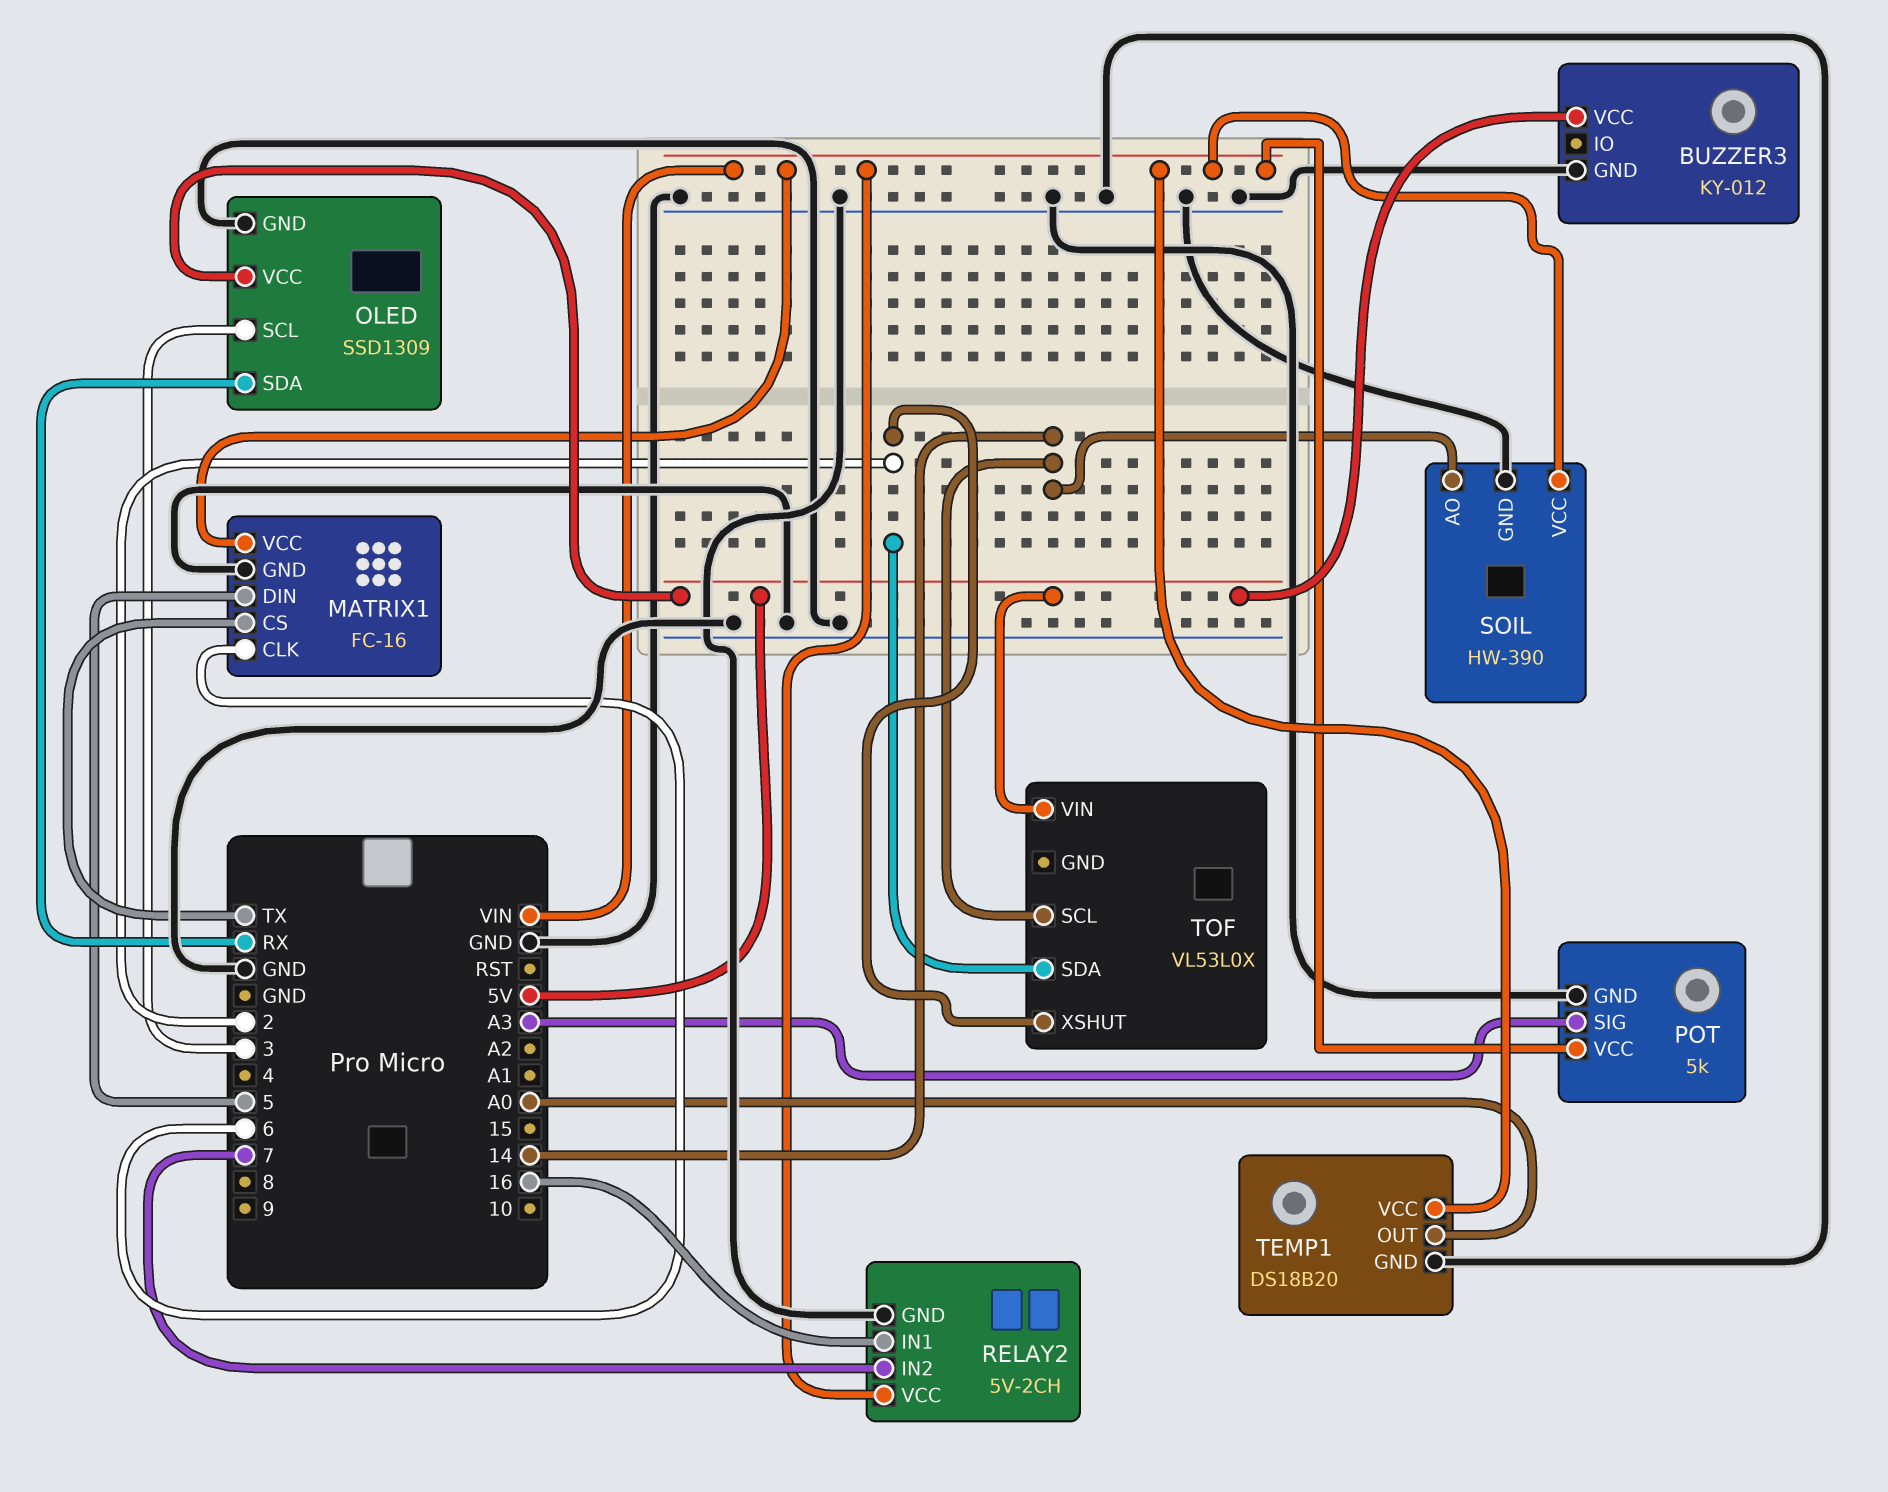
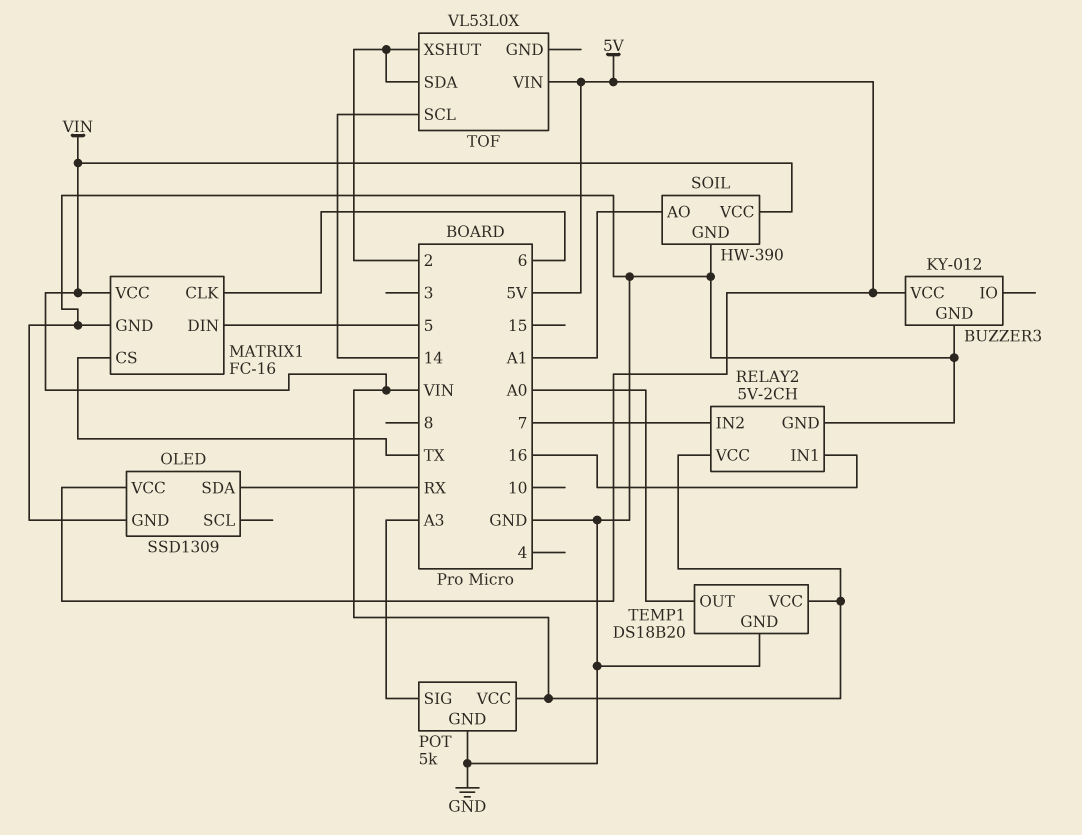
OLED pin SCL: 3 -> none
SOIL pin AO: 14 -> A1

